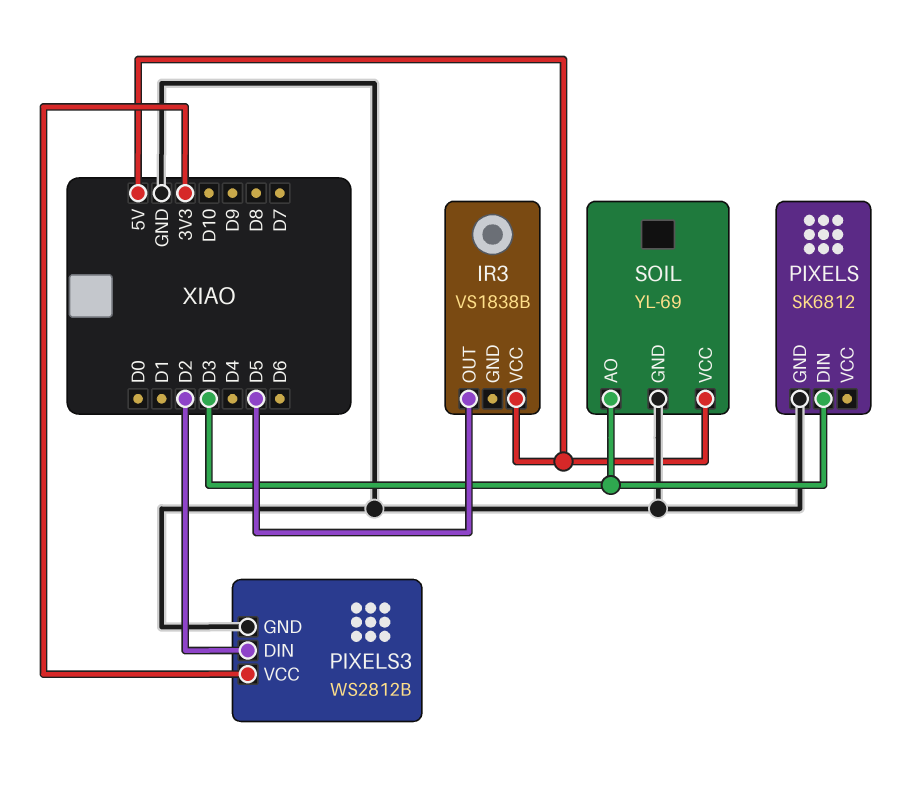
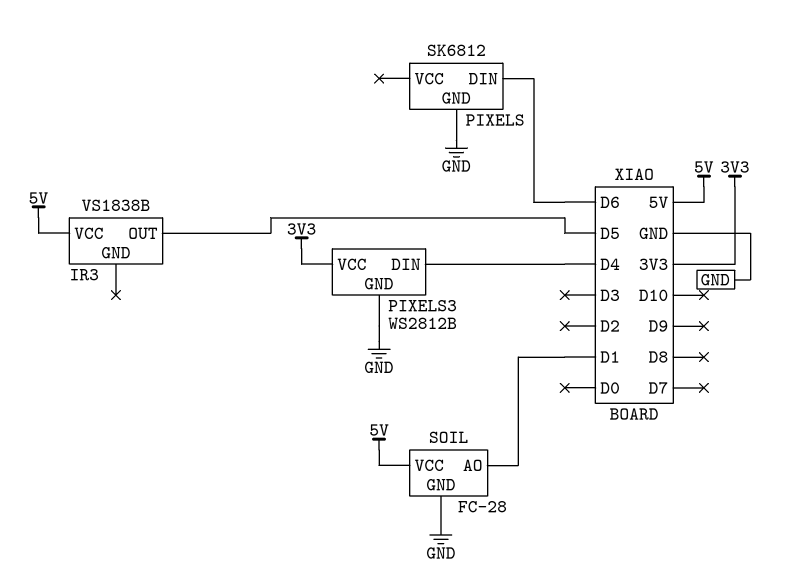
PIXELS pin DIN: D3 -> D6
PIXELS3 pin DIN: D2 -> D4
SOIL: YL-69 -> FC-28
SOIL pin AO: D3 -> D1

